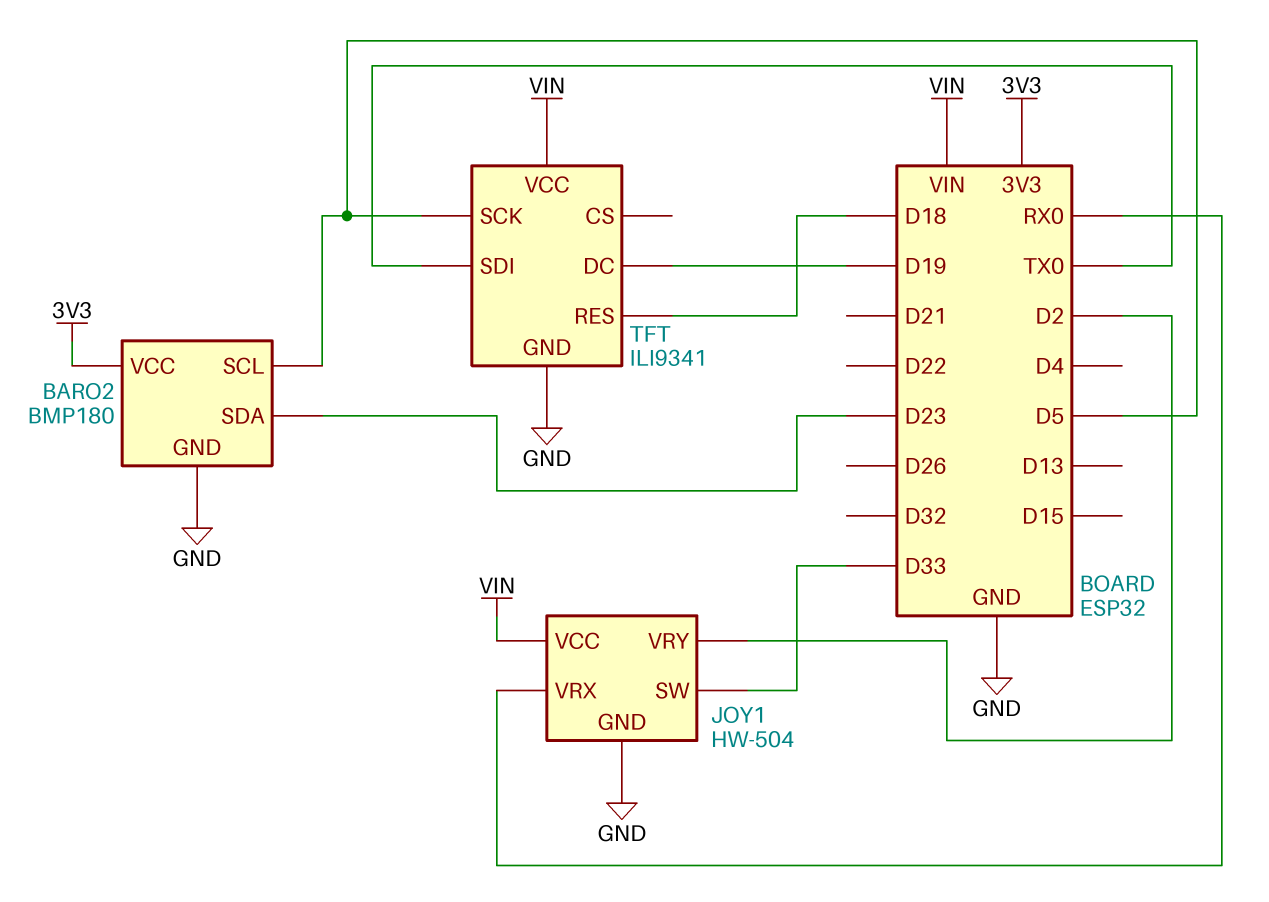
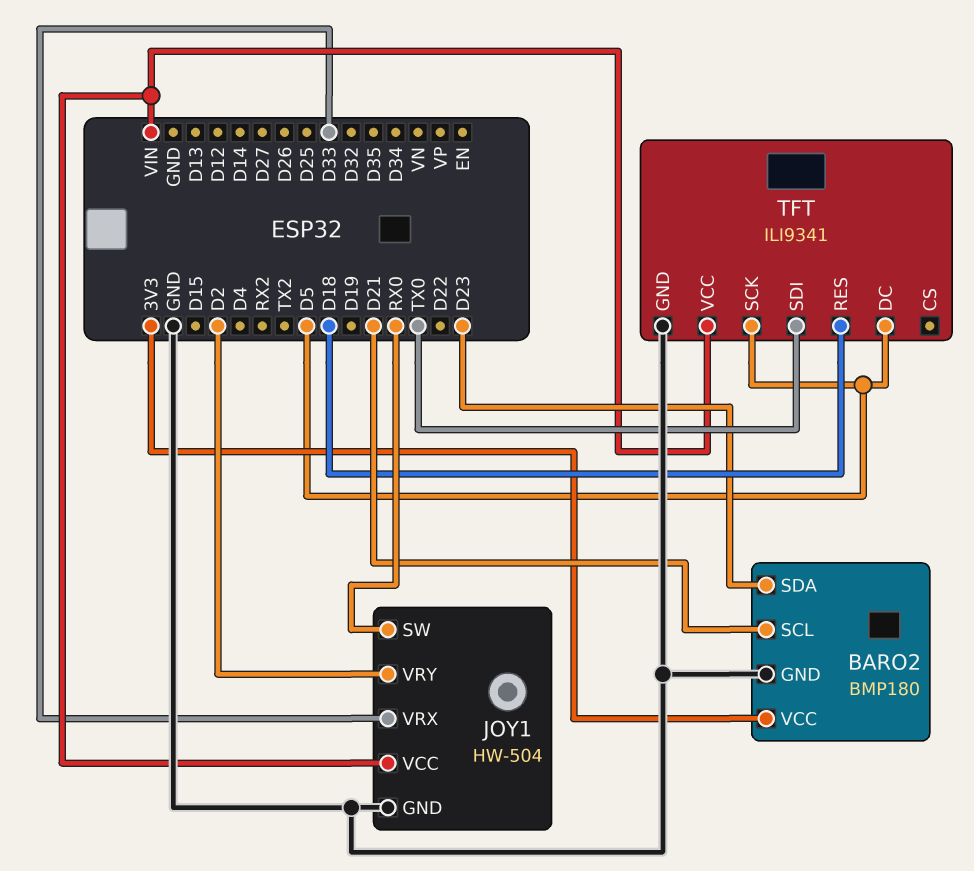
BARO2 pin SCL: D5 -> D21
JOY1 pin SW: D33 -> RX0
JOY1 pin VRX: RX0 -> D33
TFT pin DC: D19 -> D5

